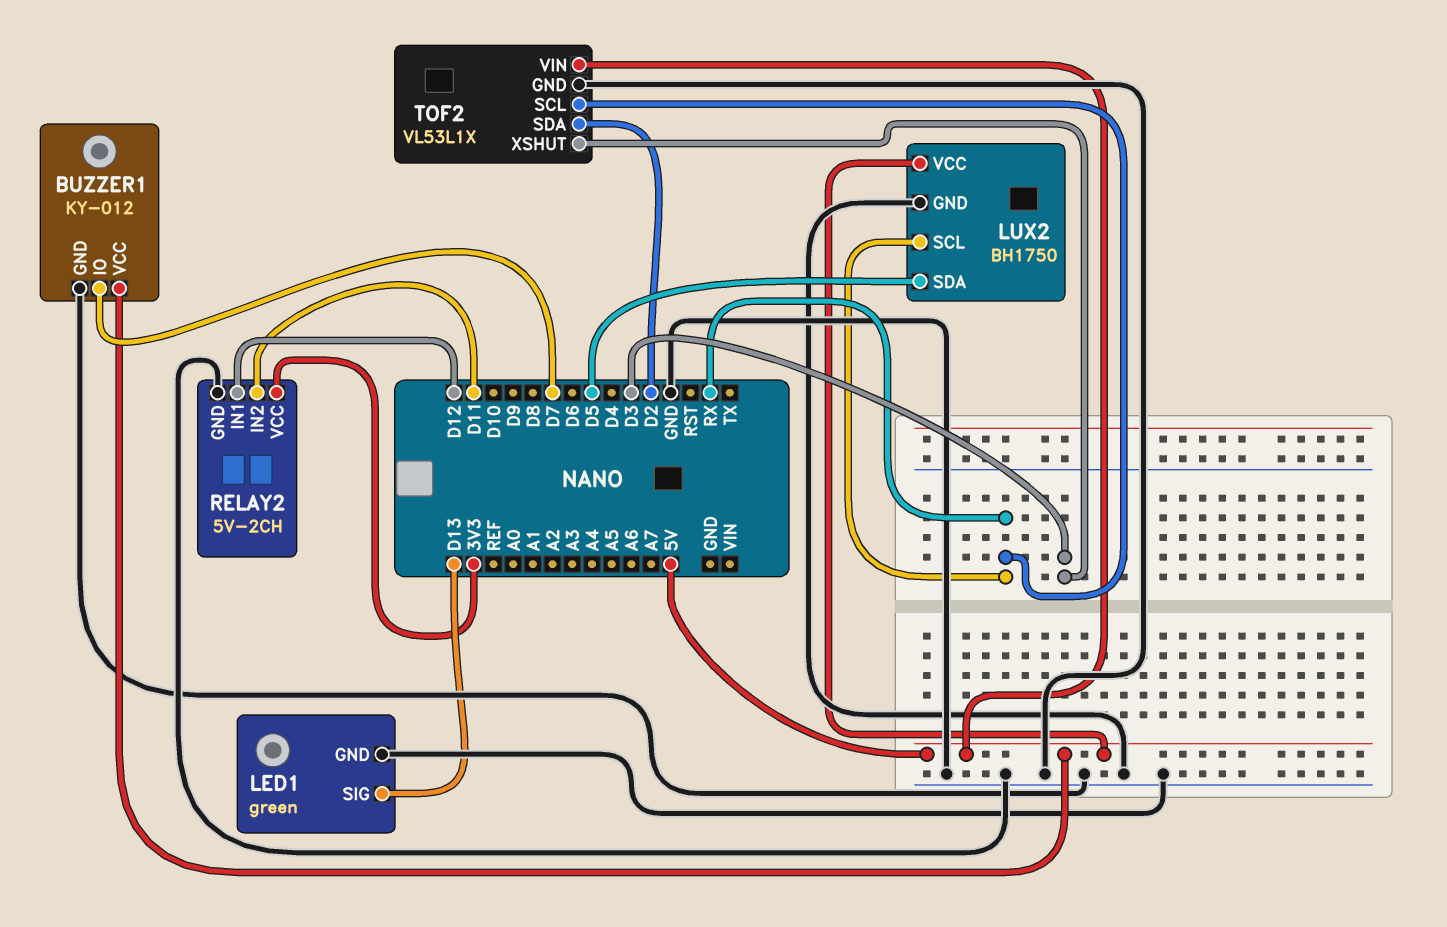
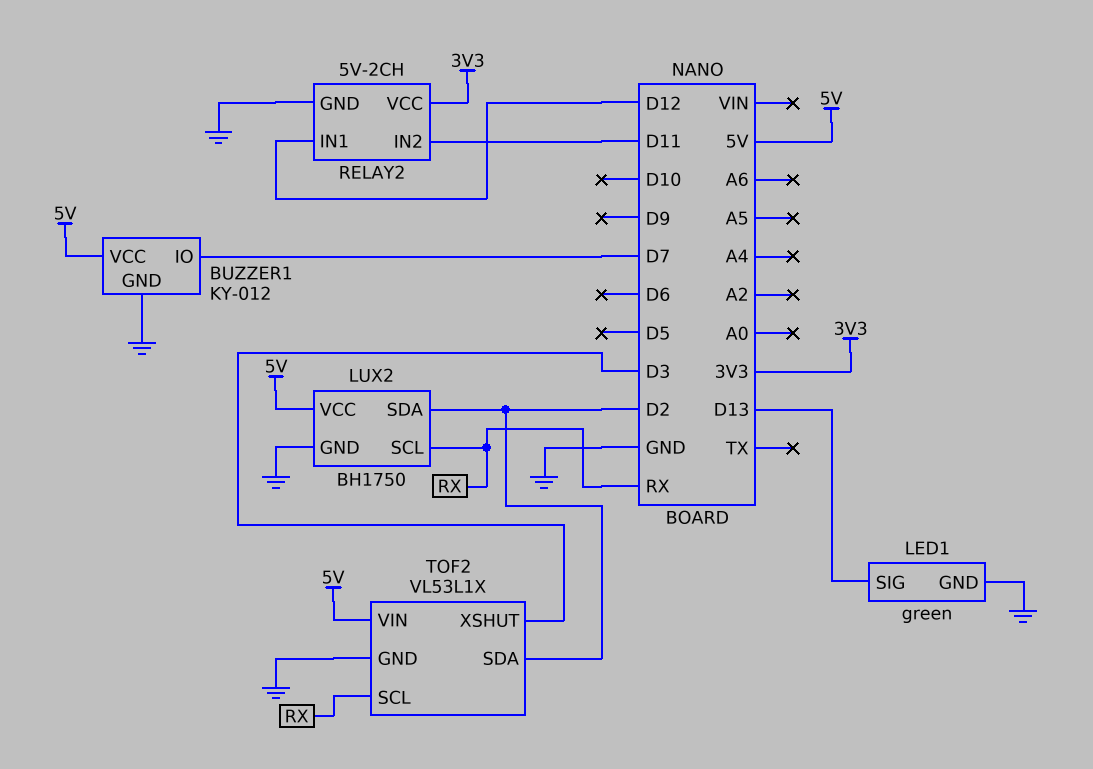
LUX2 pin SDA: D5 -> D2

